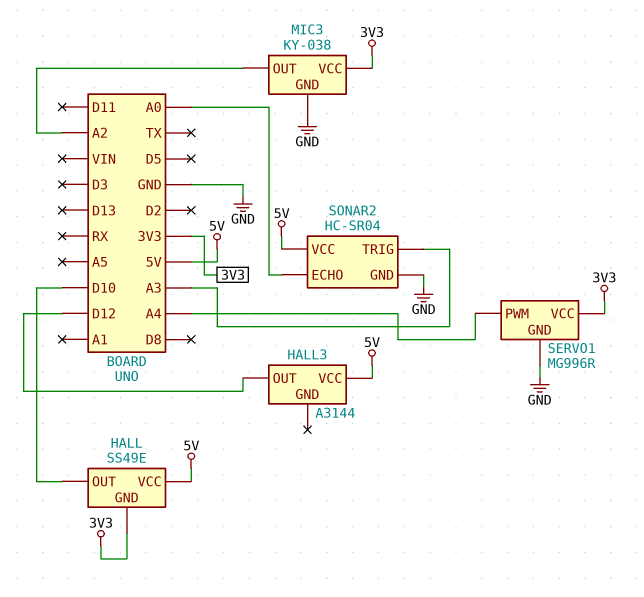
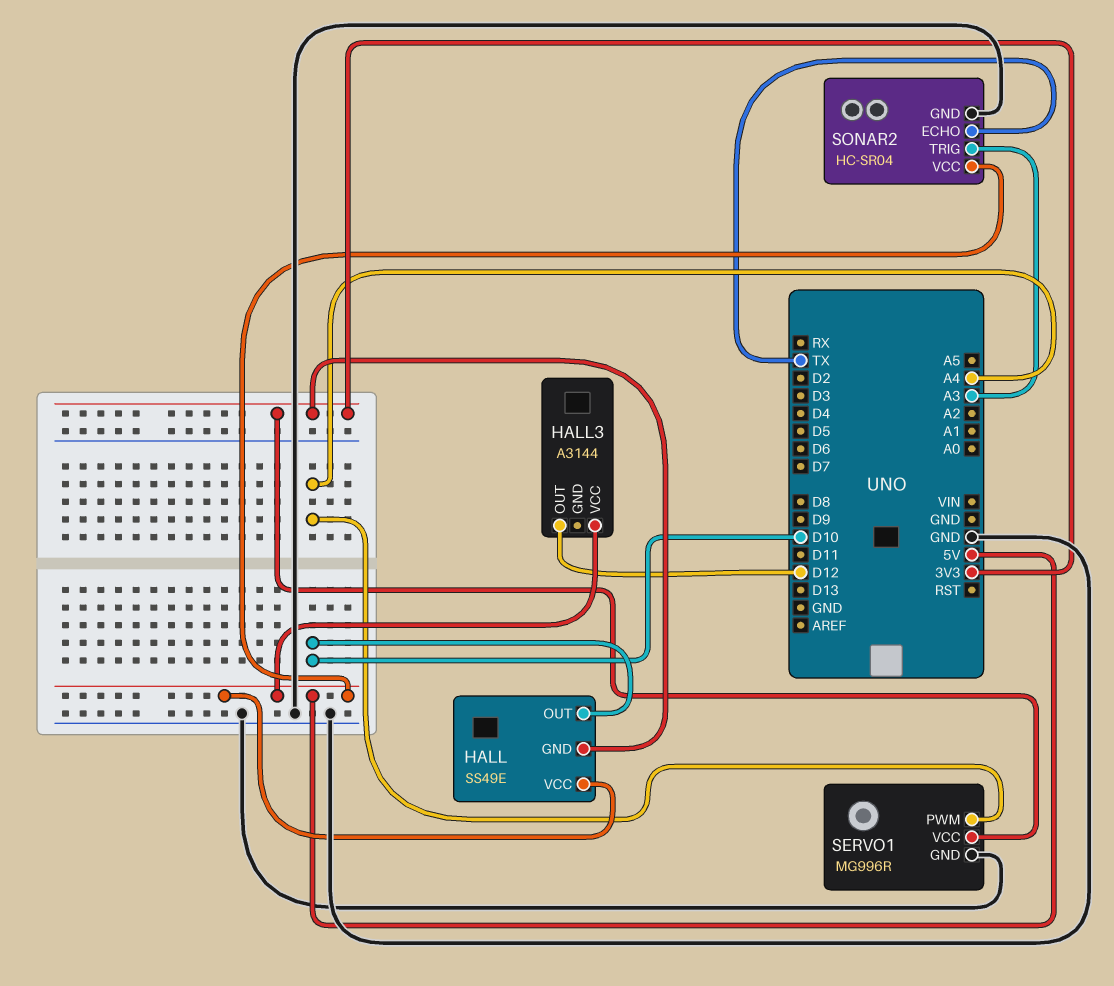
MIC3: KY-038 -> none
MIC3 pin GND: GND -> none
MIC3 pin OUT: A2 -> none
MIC3 pin VCC: 3V3 -> none
SONAR2 pin ECHO: A0 -> TX

